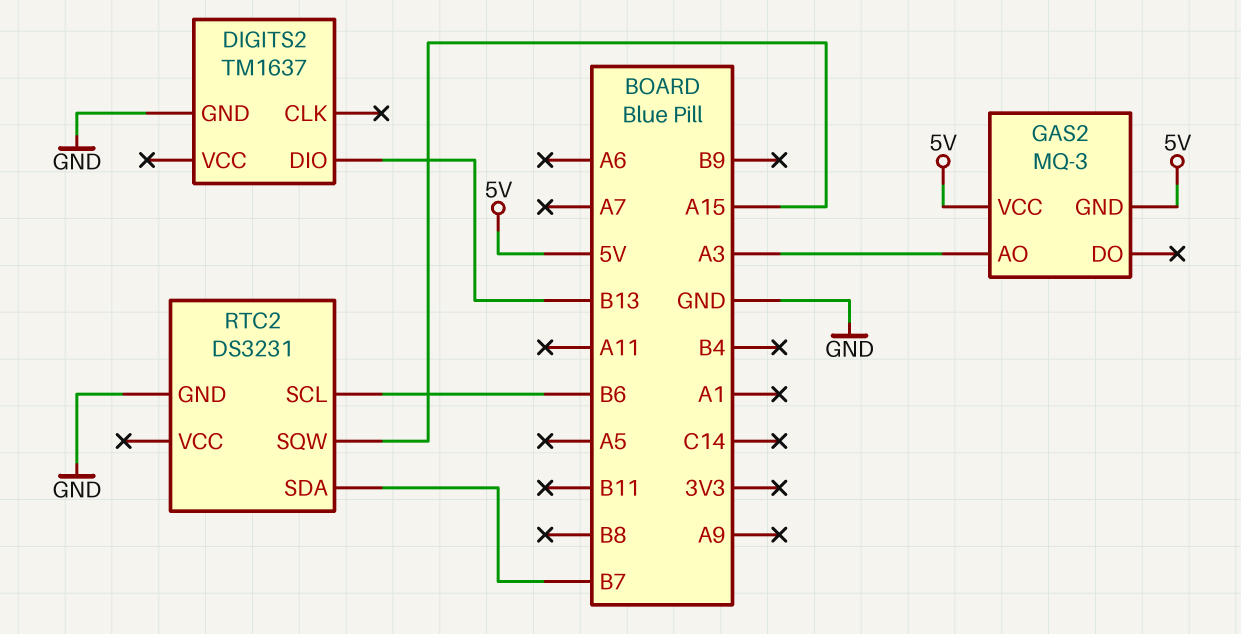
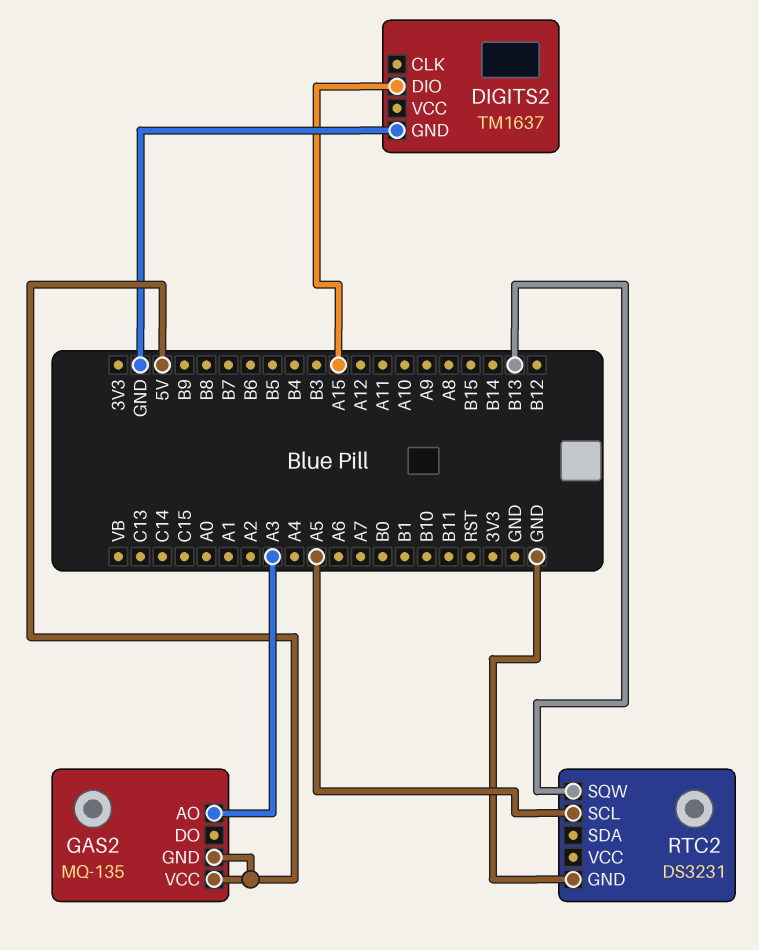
DIGITS2 pin DIO: B13 -> A15
GAS2: MQ-3 -> MQ-135
RTC2 pin SCL: B6 -> A5
RTC2 pin SDA: B7 -> none
RTC2 pin SQW: A15 -> B13

